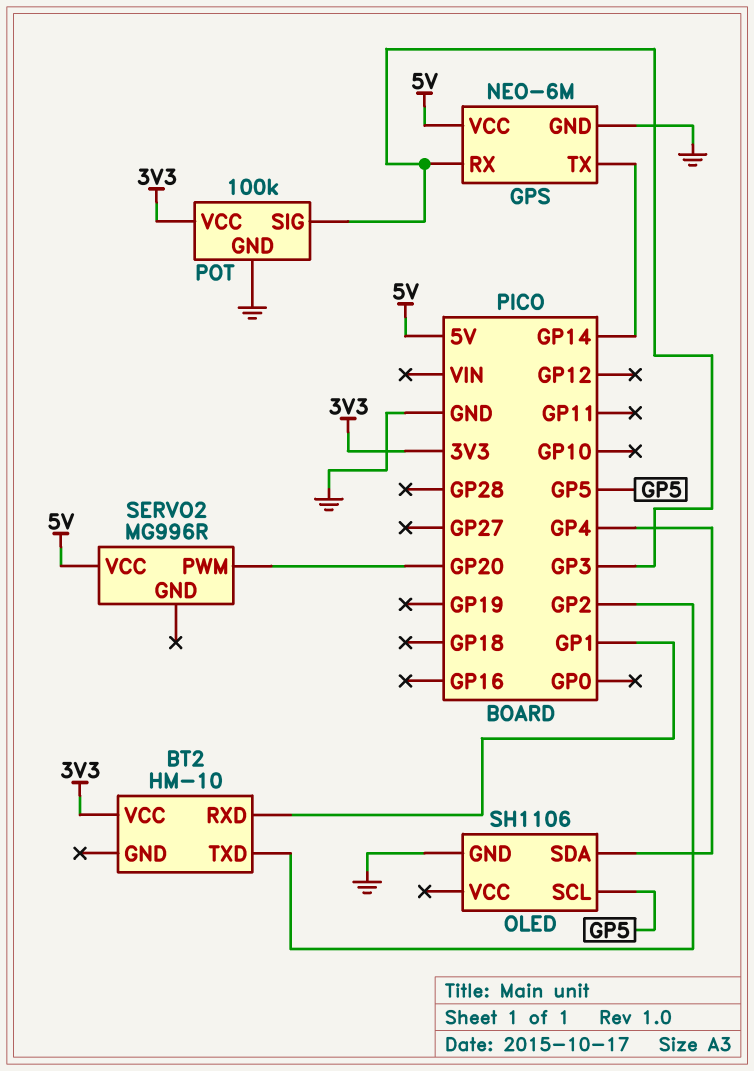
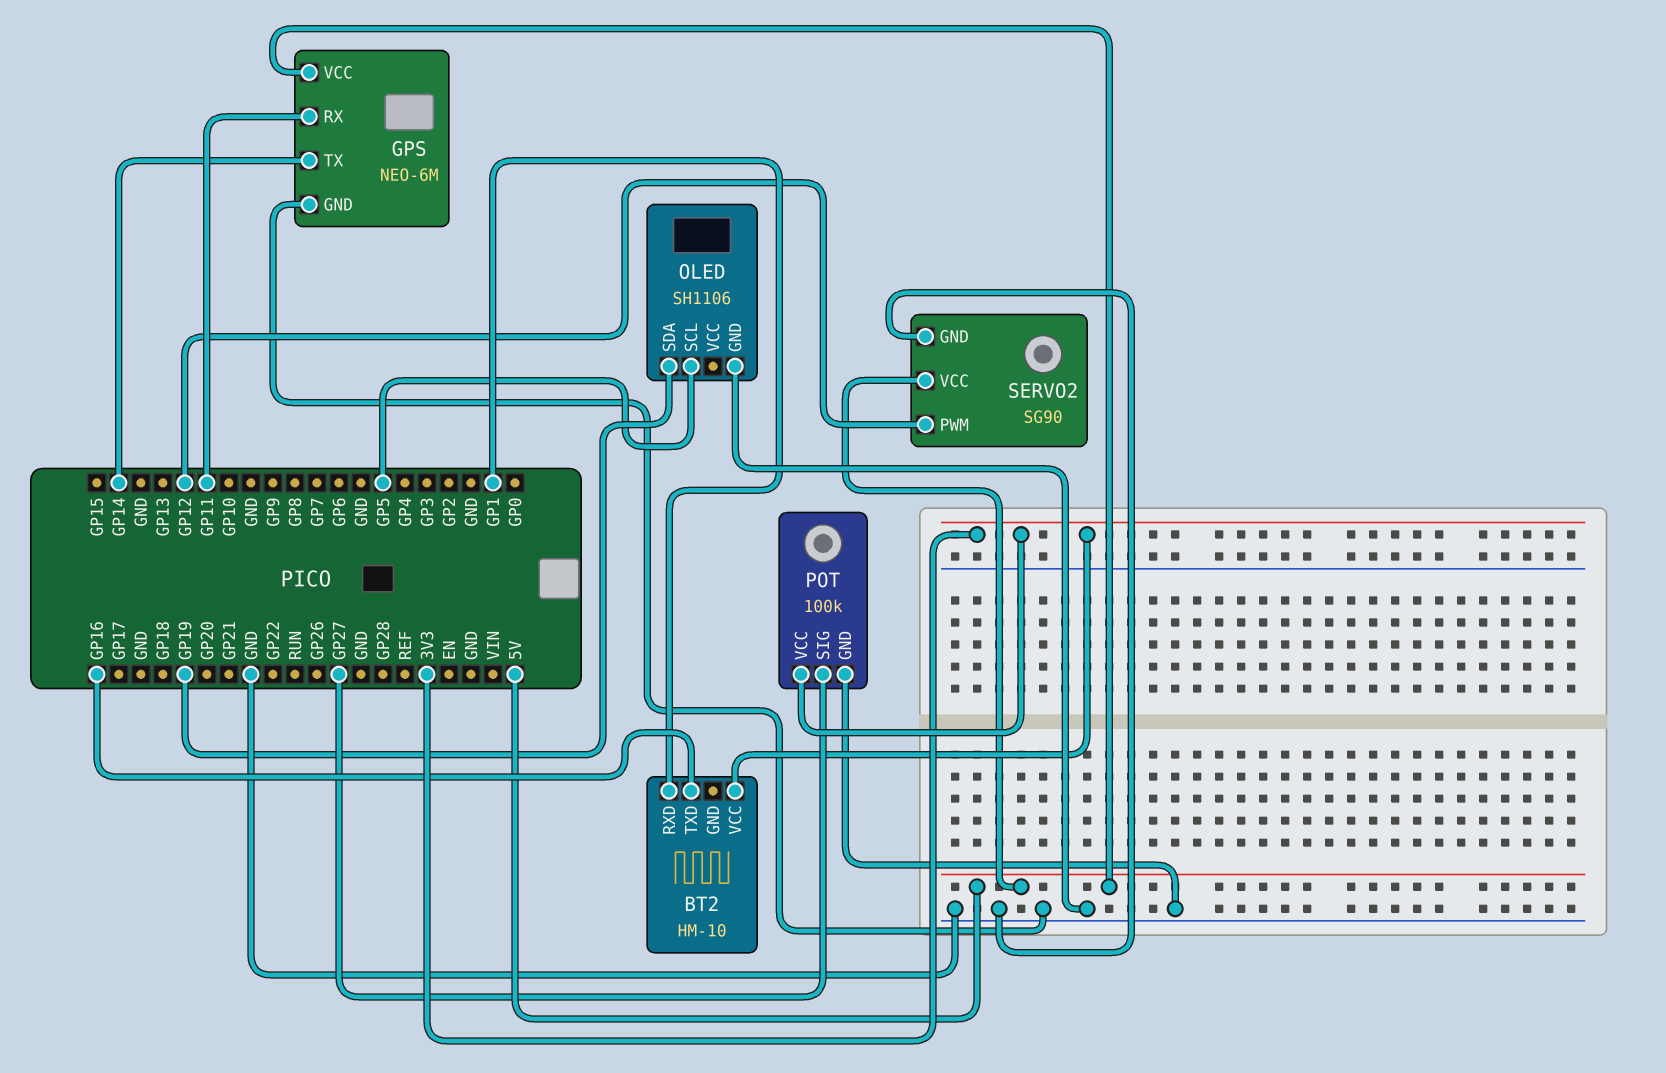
BT2 pin TXD: GP2 -> GP16
GPS pin RX: GP3 -> GP11
OLED pin SDA: GP4 -> GP19
POT pin SIG: GP3 -> GP27
SERVO2: MG996R -> SG90
SERVO2 pin GND: none -> GND
SERVO2 pin PWM: GP20 -> GP12

